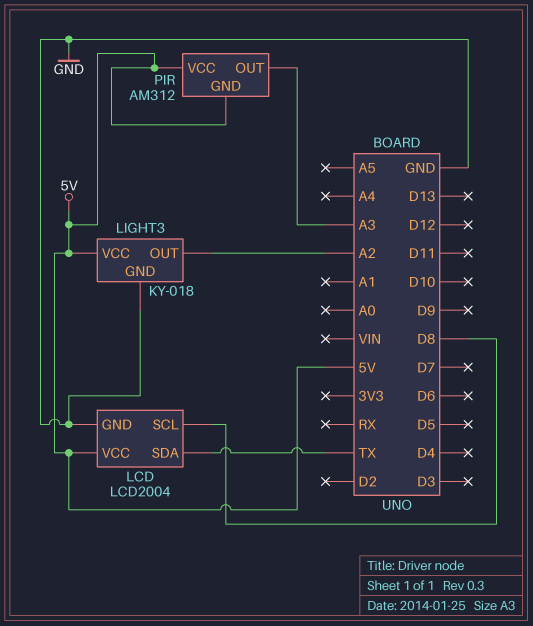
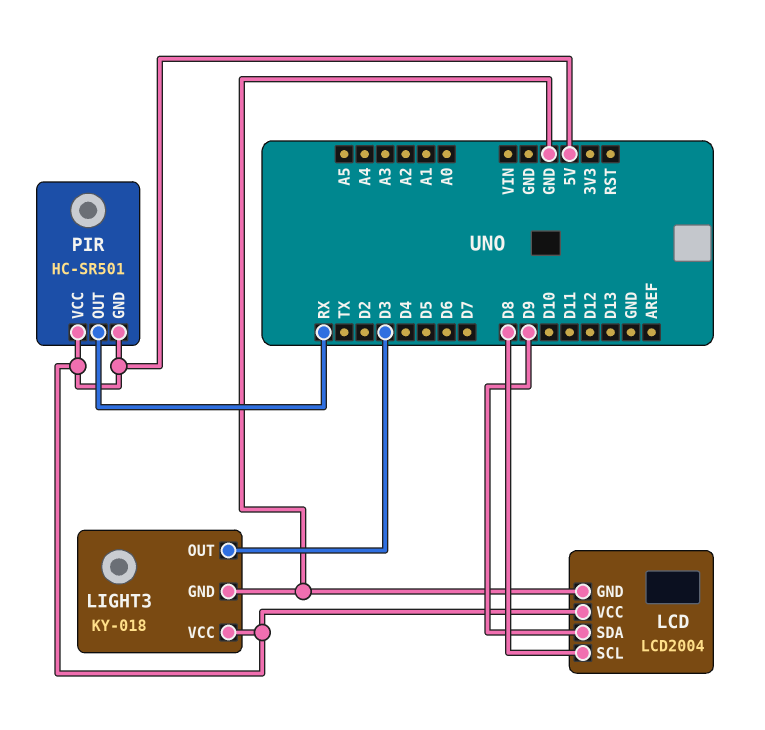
LCD pin SDA: TX -> D9
LIGHT3 pin OUT: A2 -> D3
PIR: AM312 -> HC-SR501
PIR pin OUT: A3 -> RX

